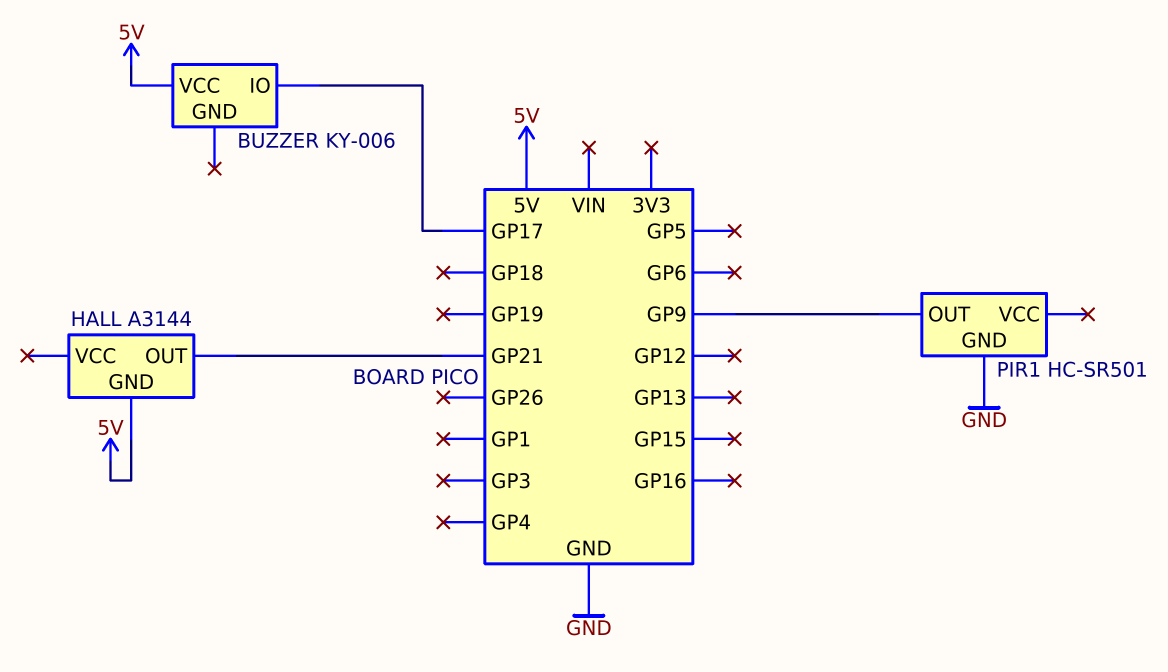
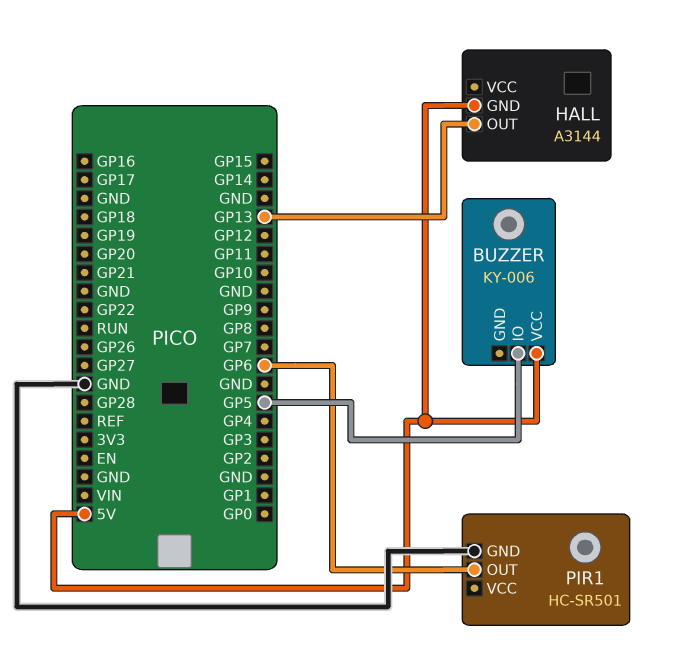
BUZZER pin IO: GP17 -> GP5
HALL pin OUT: GP21 -> GP13
PIR1 pin OUT: GP9 -> GP6

